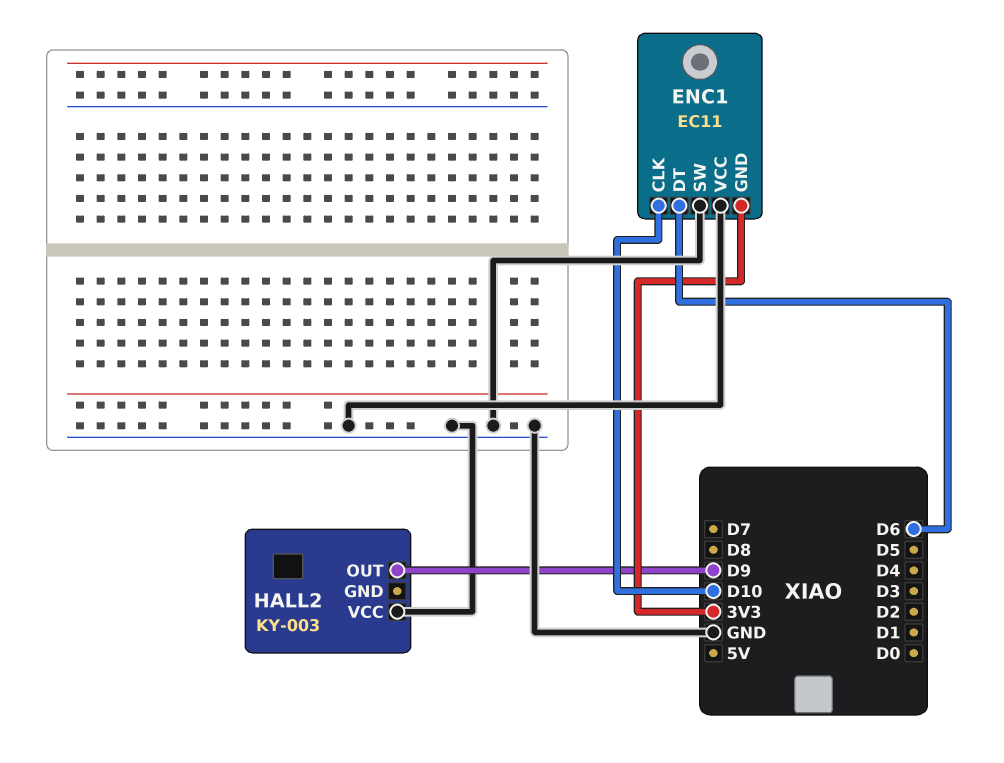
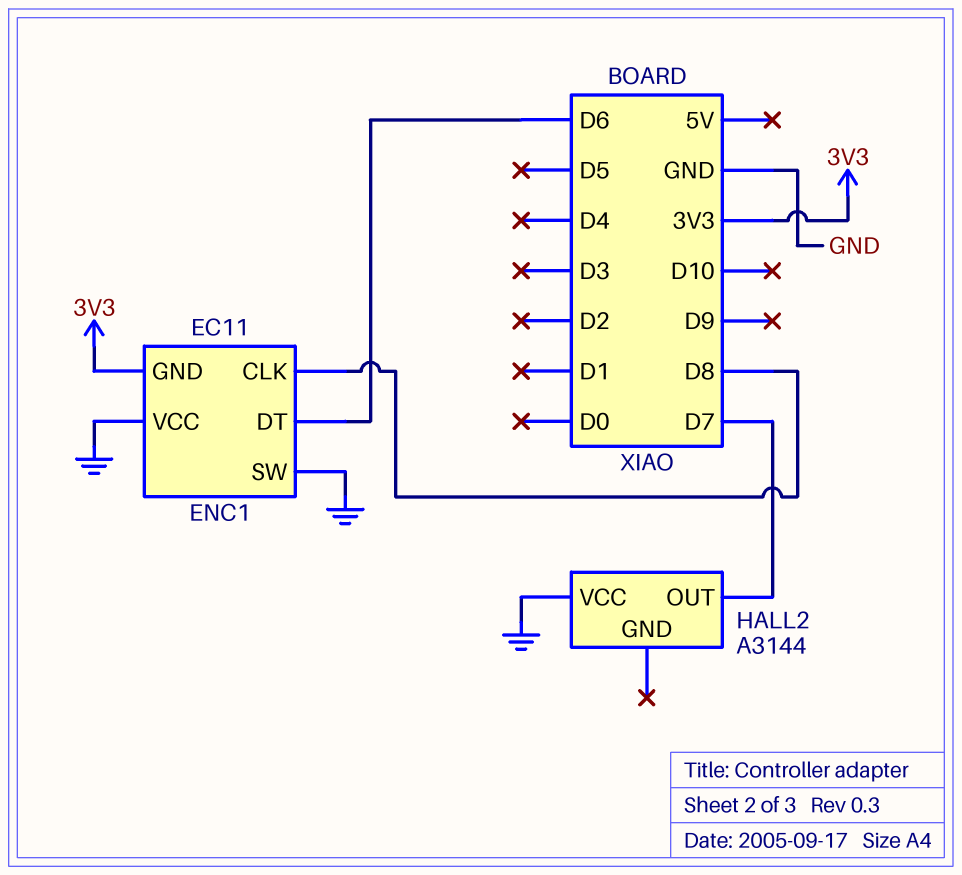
ENC1 pin CLK: D10 -> D8
HALL2: KY-003 -> A3144
HALL2 pin OUT: D9 -> D7

